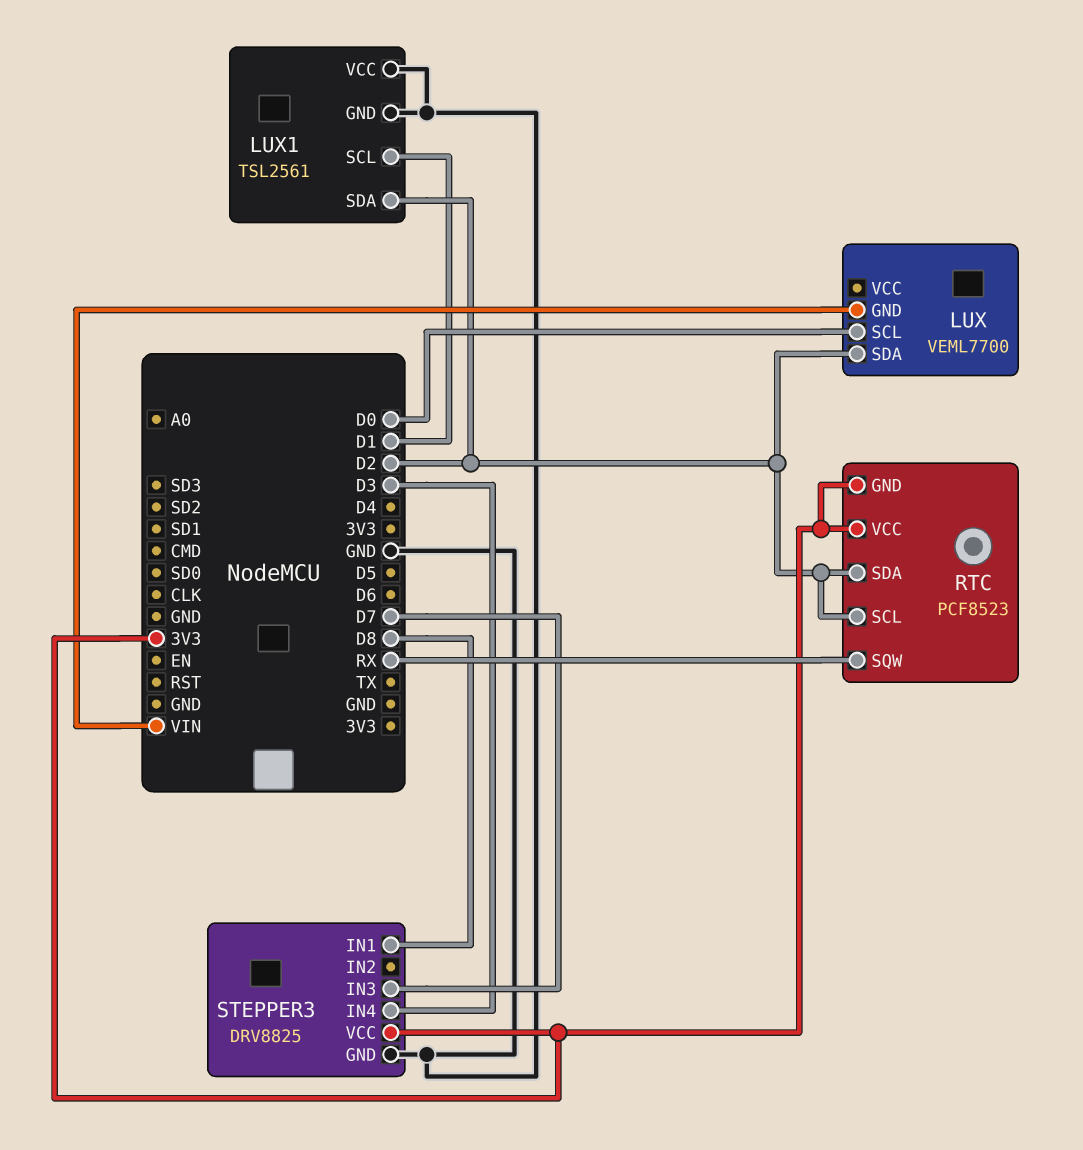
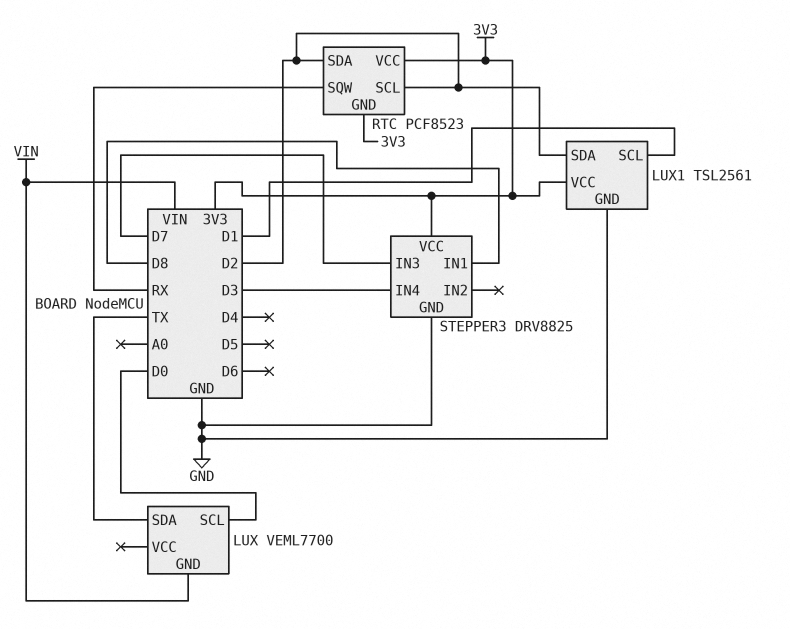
LUX pin SDA: D2 -> TX
LUX1 pin VCC: GND -> 3V3

